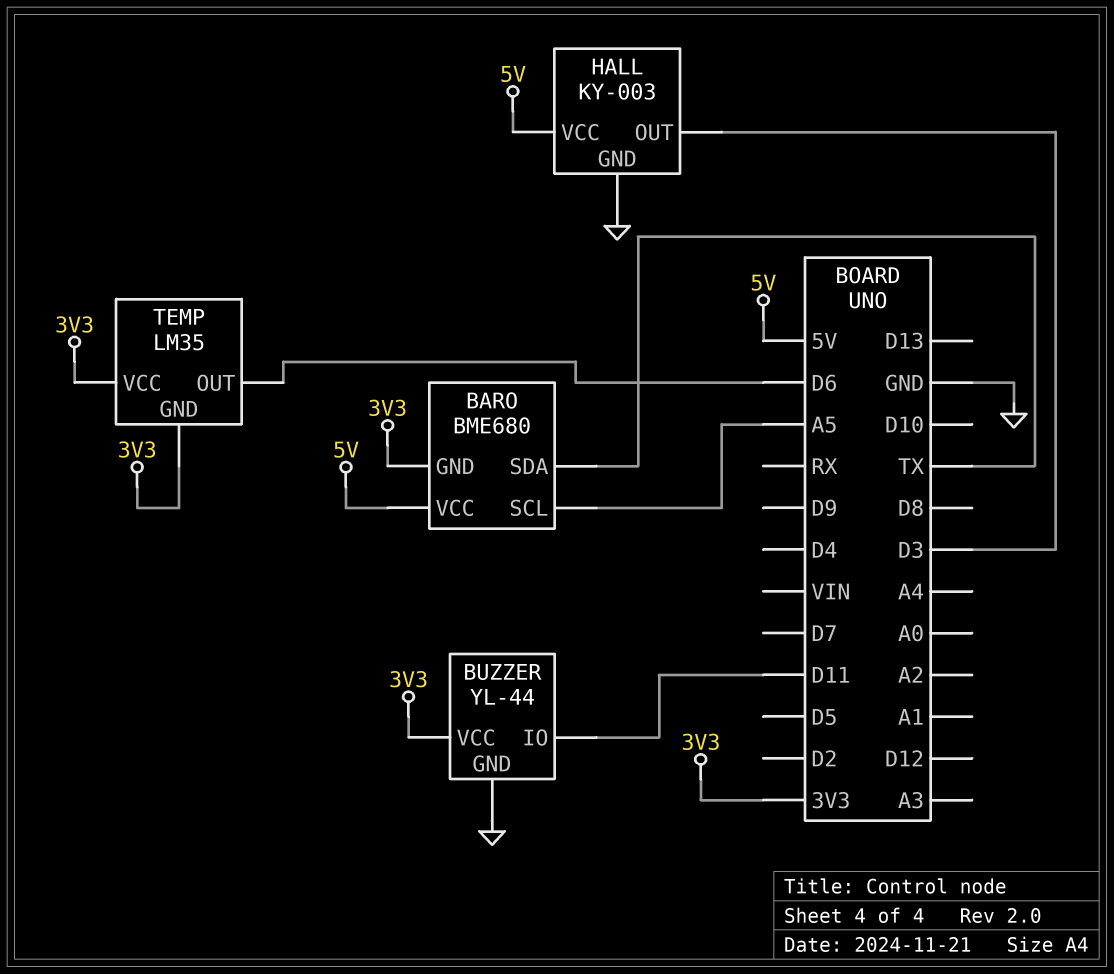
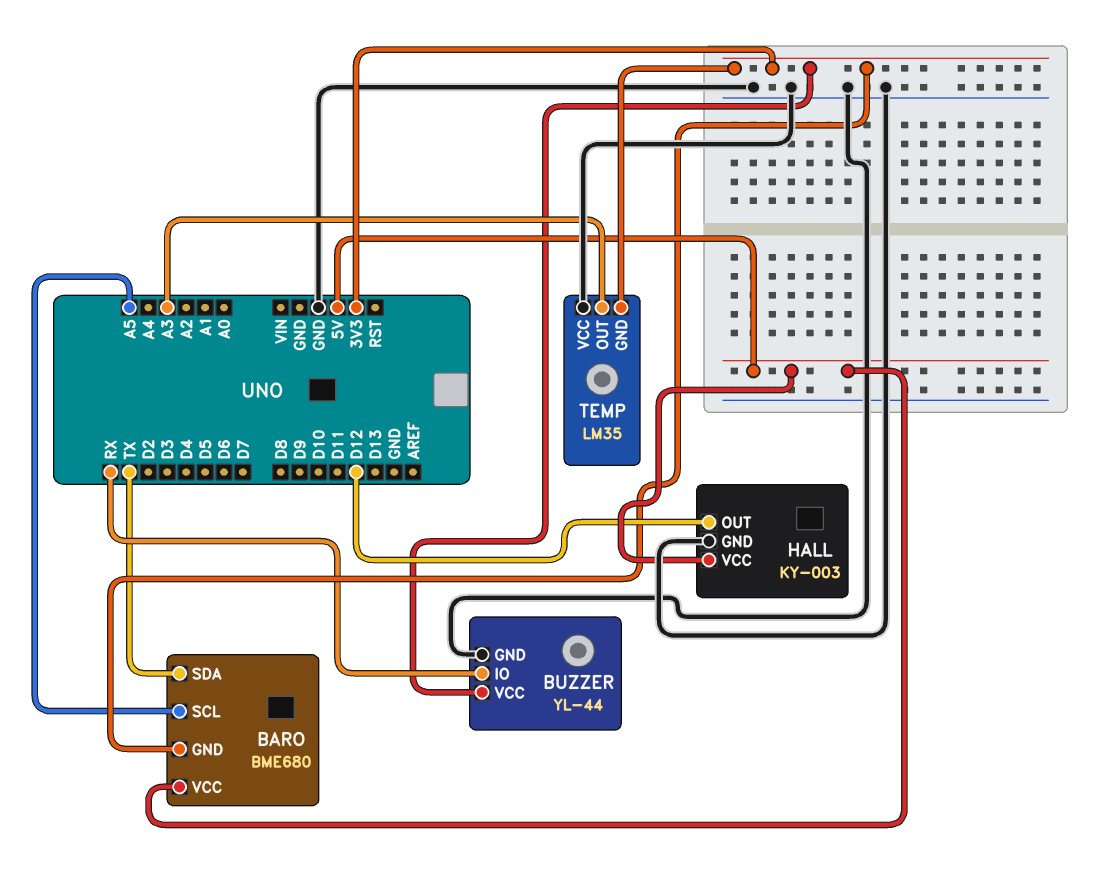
BUZZER pin IO: D11 -> RX
HALL pin OUT: D3 -> D12
TEMP pin OUT: D6 -> A3
TEMP pin VCC: 3V3 -> GND

